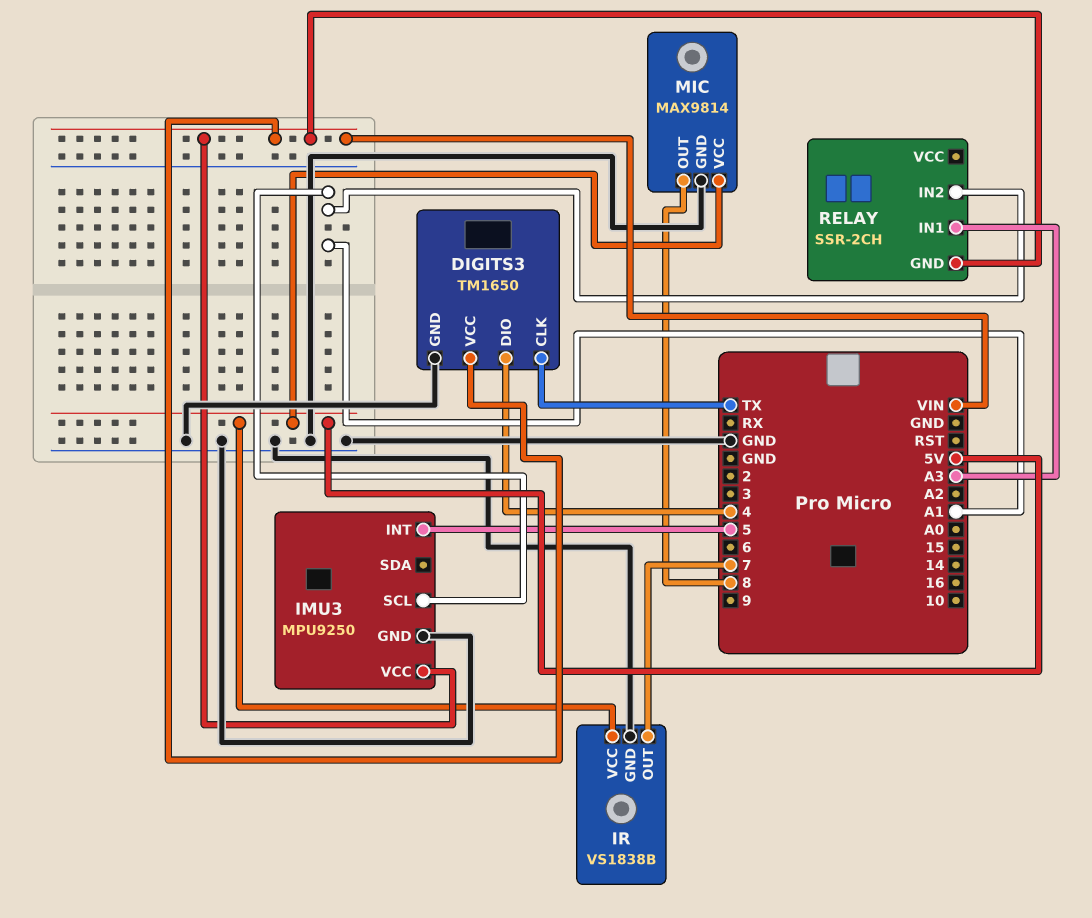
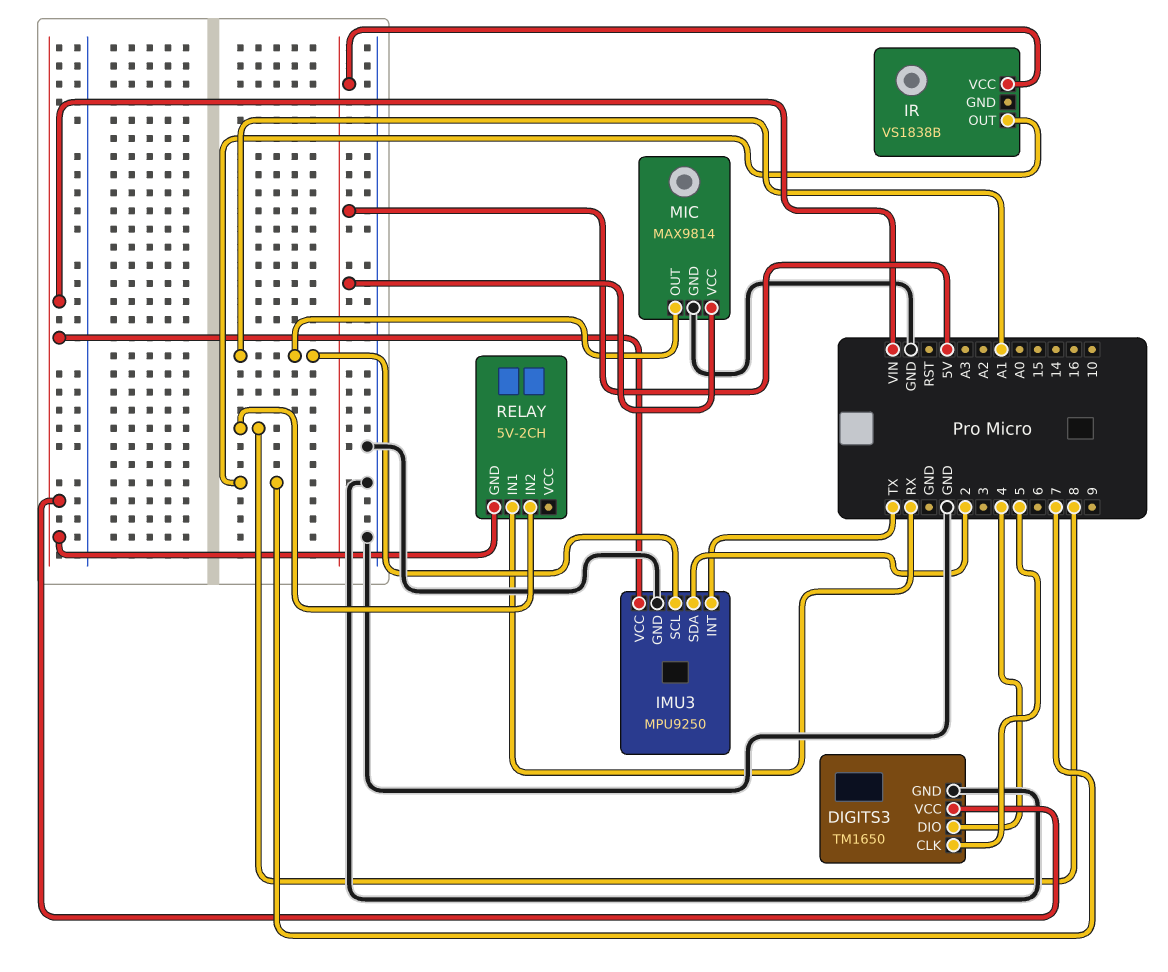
DIGITS3 pin CLK: TX -> 5
IMU3 pin INT: 5 -> TX
IMU3 pin SDA: none -> 2
IR pin GND: GND -> none
MIC pin OUT: 8 -> A1
RELAY: SSR-2CH -> 5V-2CH
RELAY pin IN1: A3 -> RX
RELAY pin IN2: A1 -> 8

